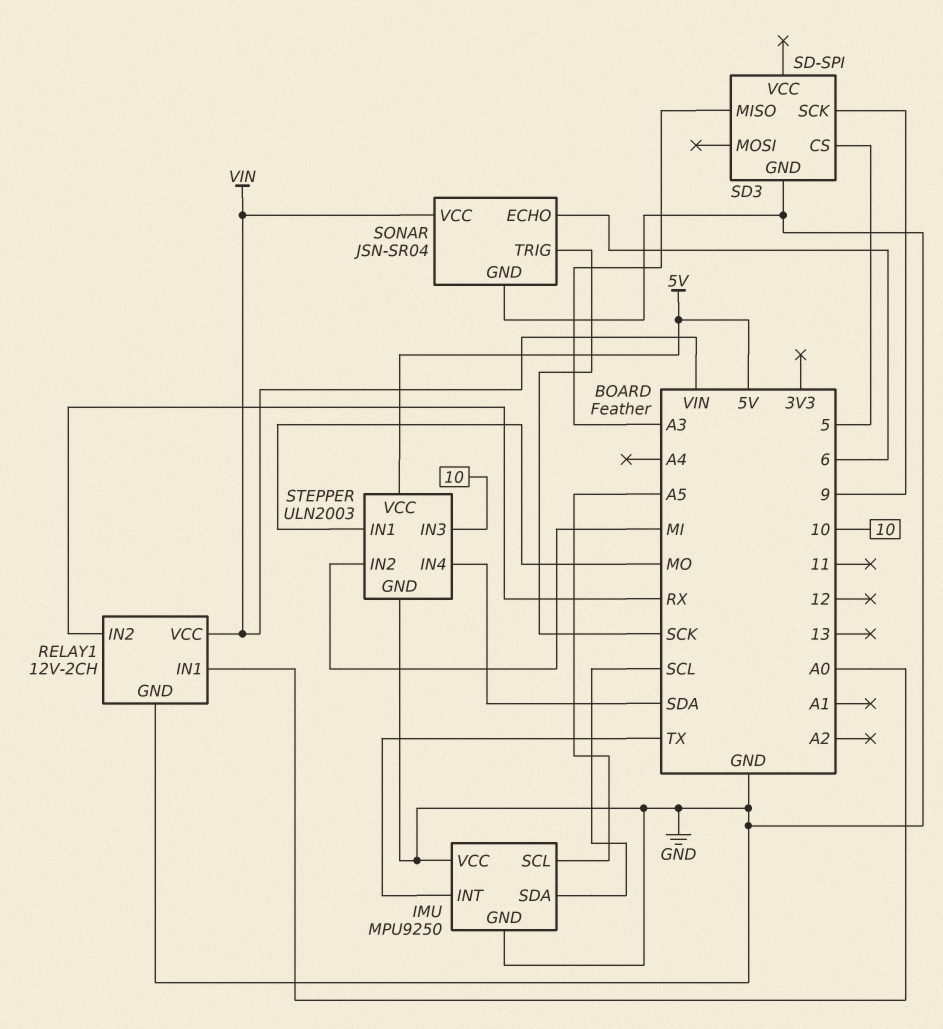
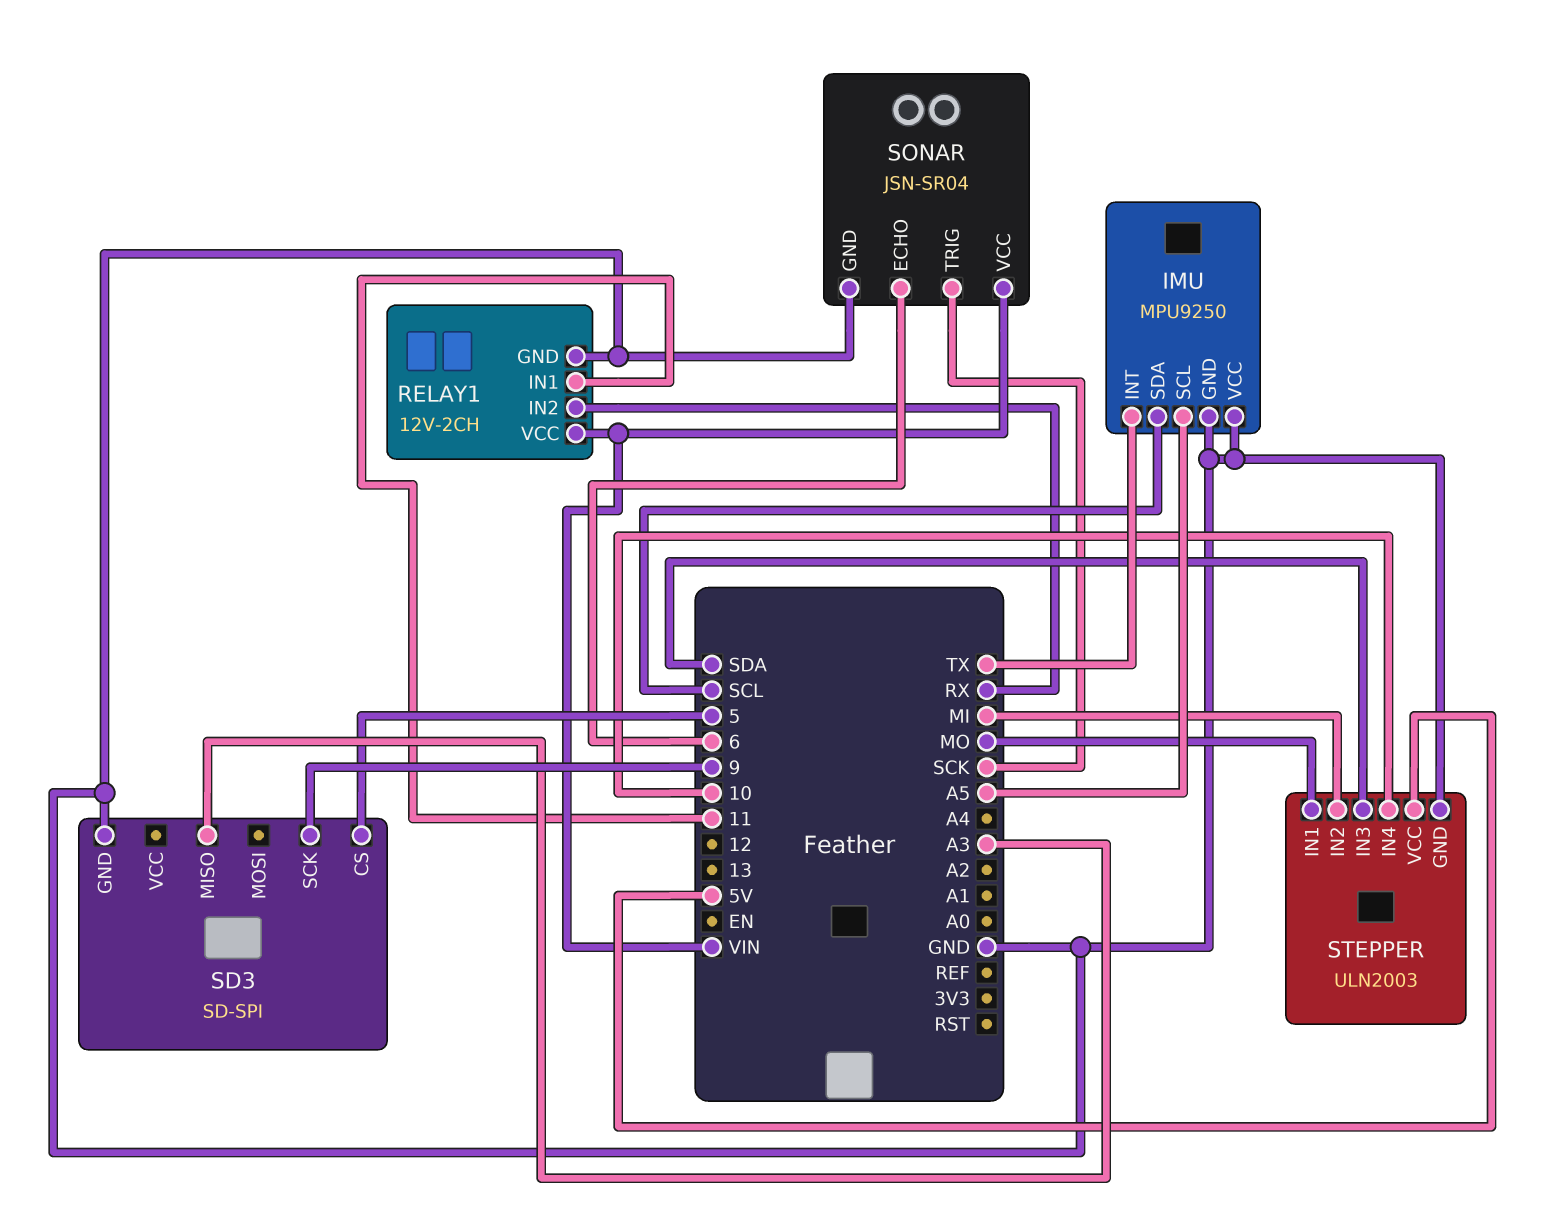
RELAY1 pin IN1: A0 -> 11
STEPPER pin IN3: 10 -> SDA
STEPPER pin IN4: SDA -> 10

